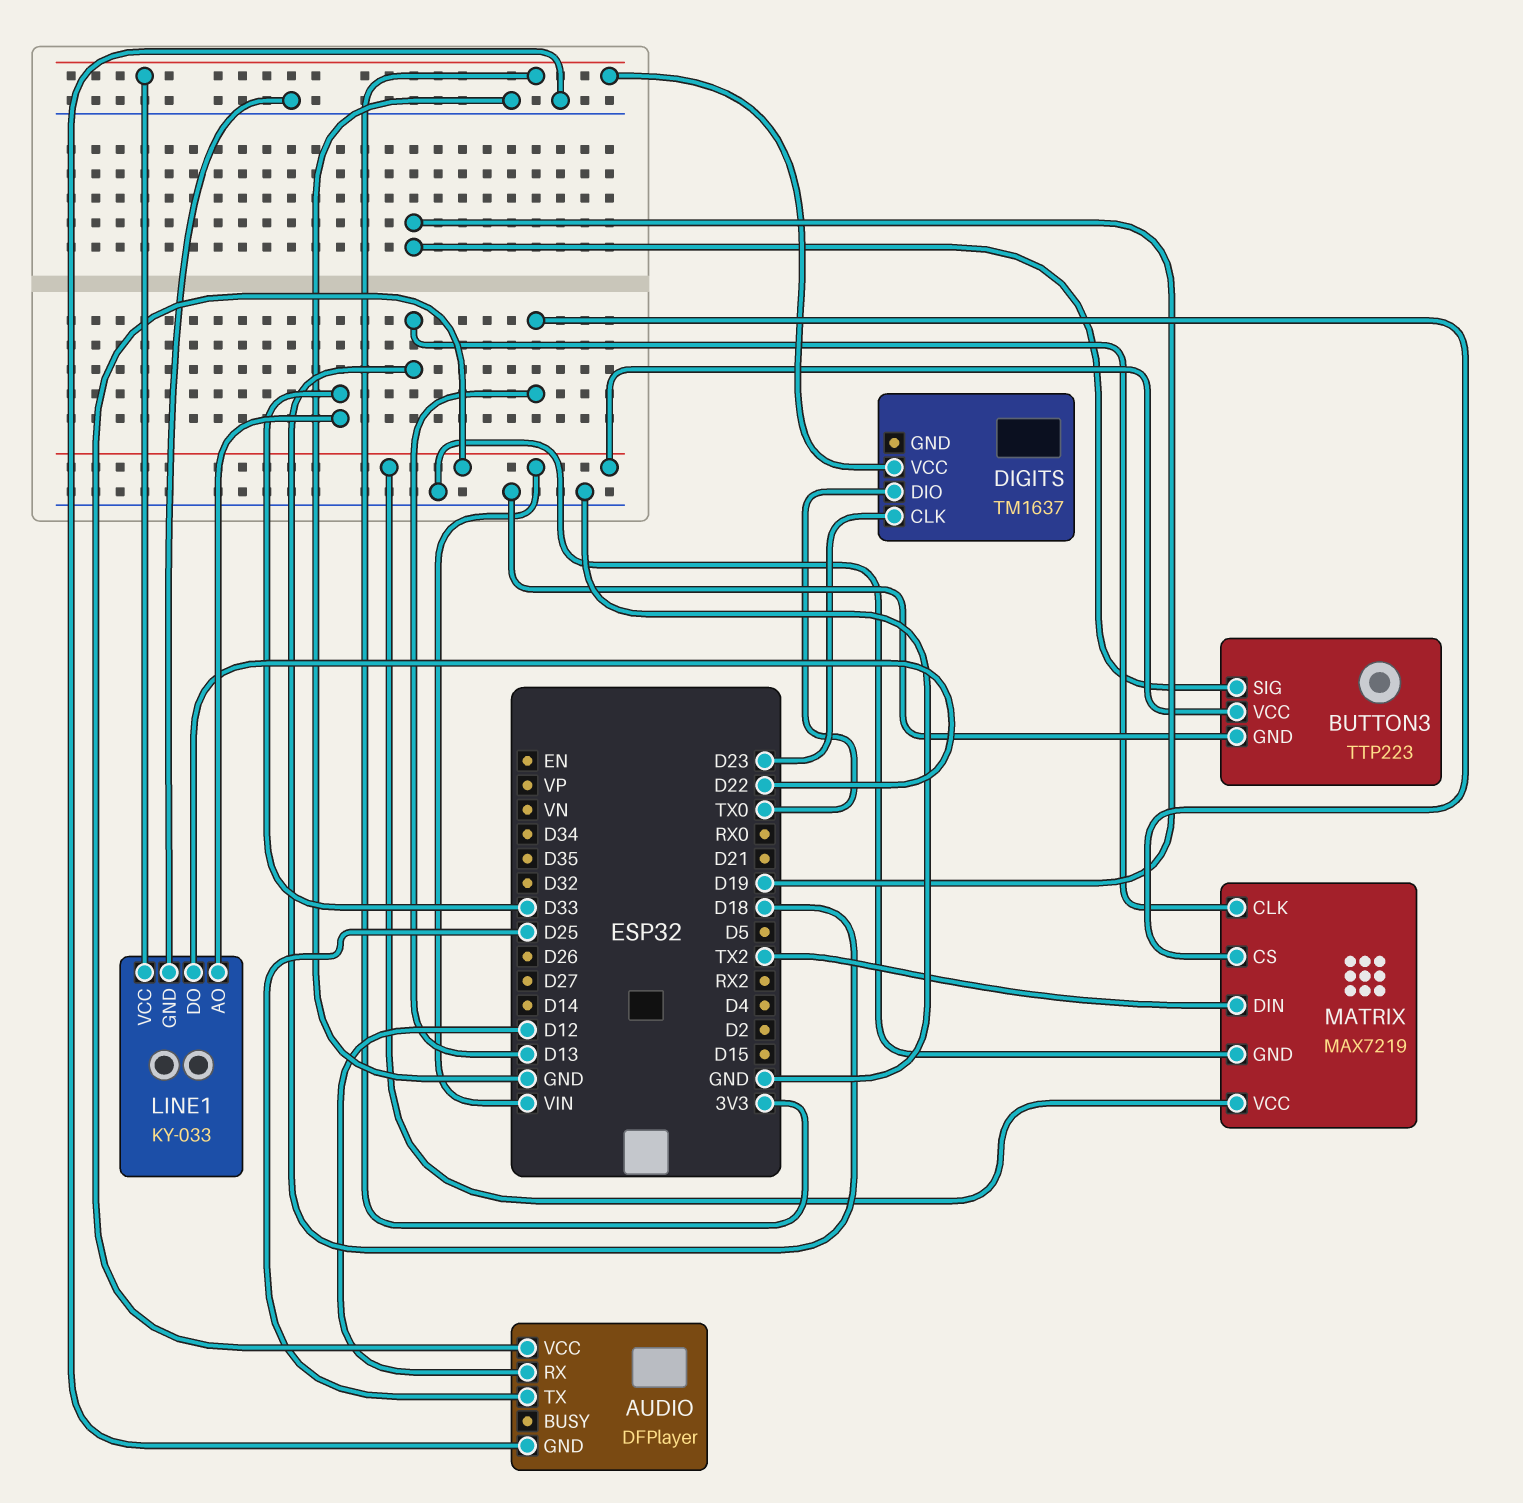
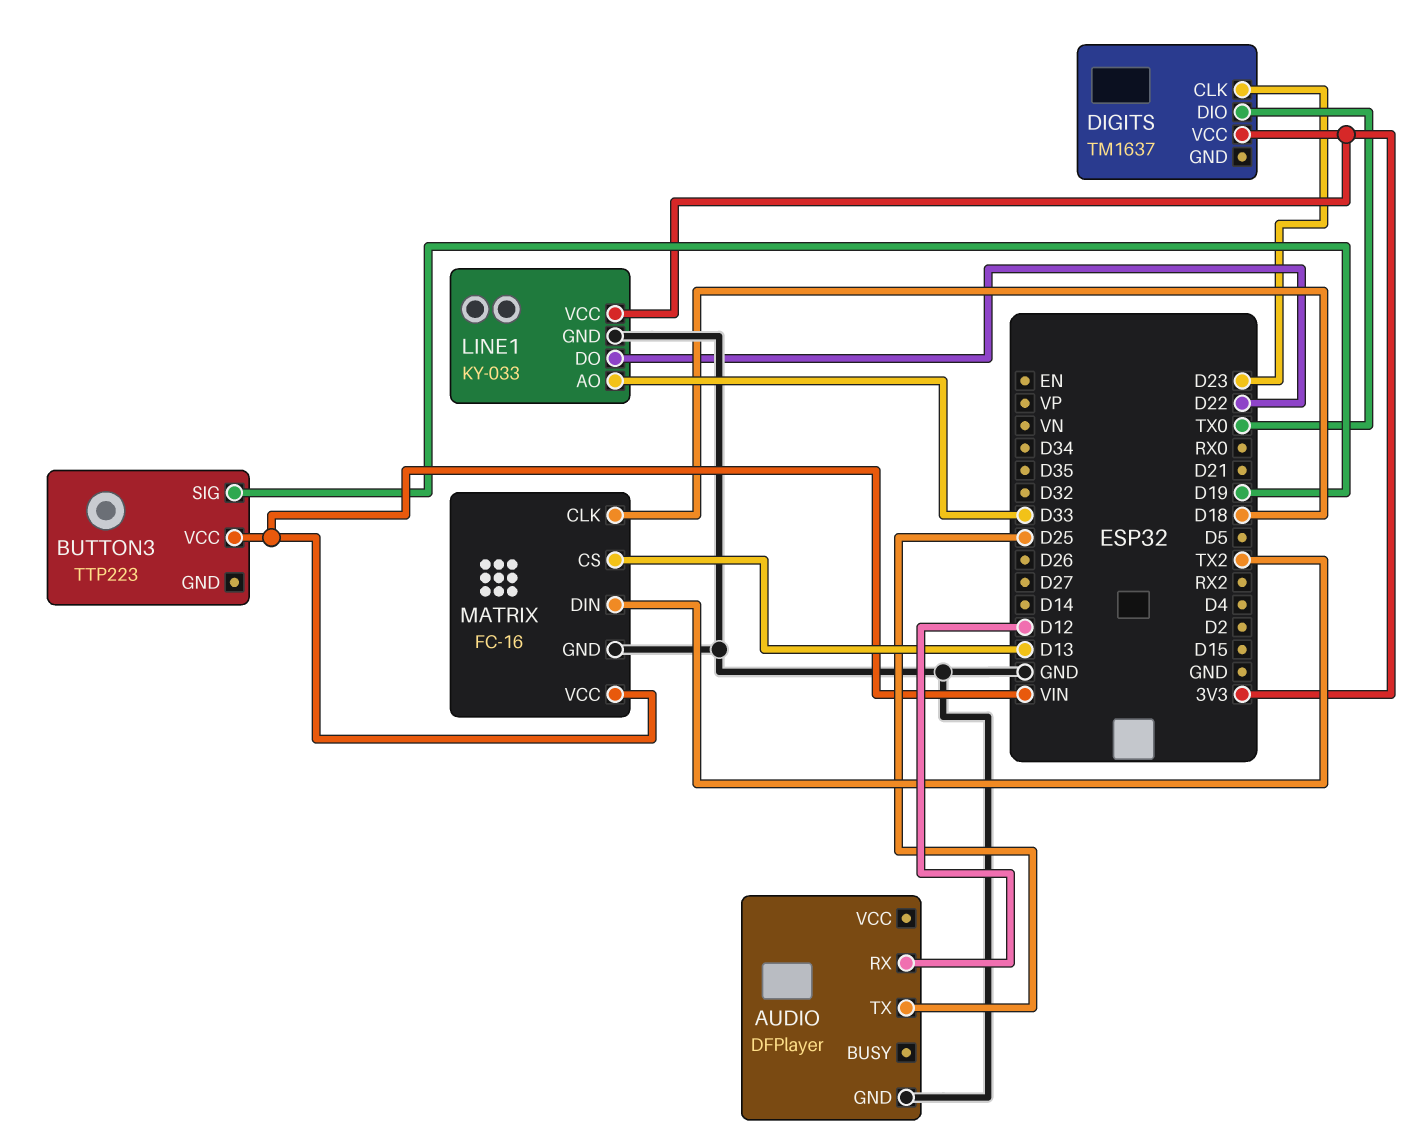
AUDIO pin VCC: VIN -> none
BUTTON3 pin GND: GND -> none
MATRIX: MAX7219 -> FC-16

